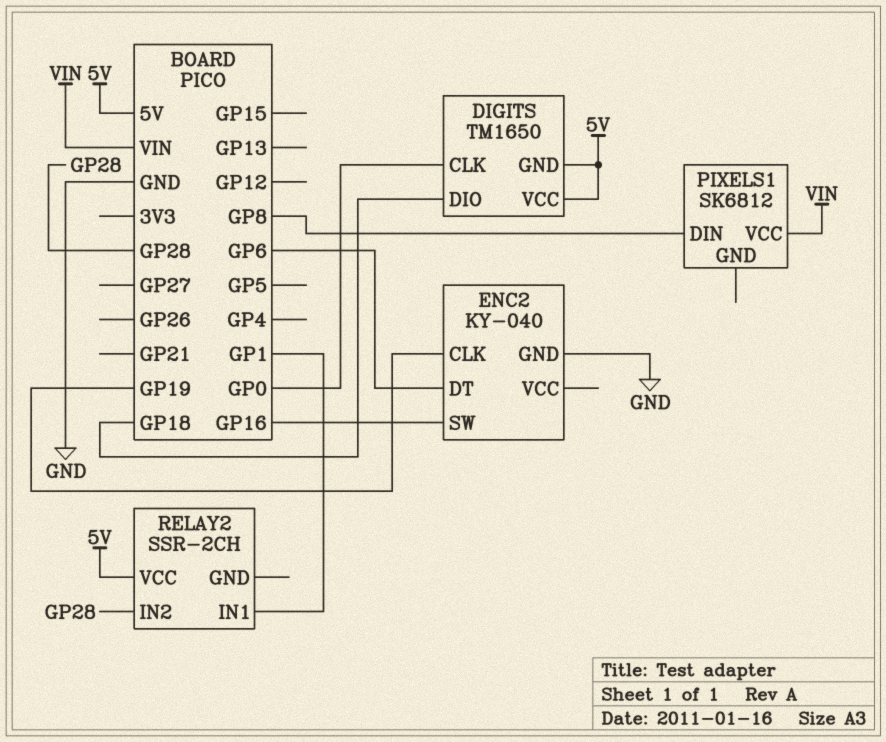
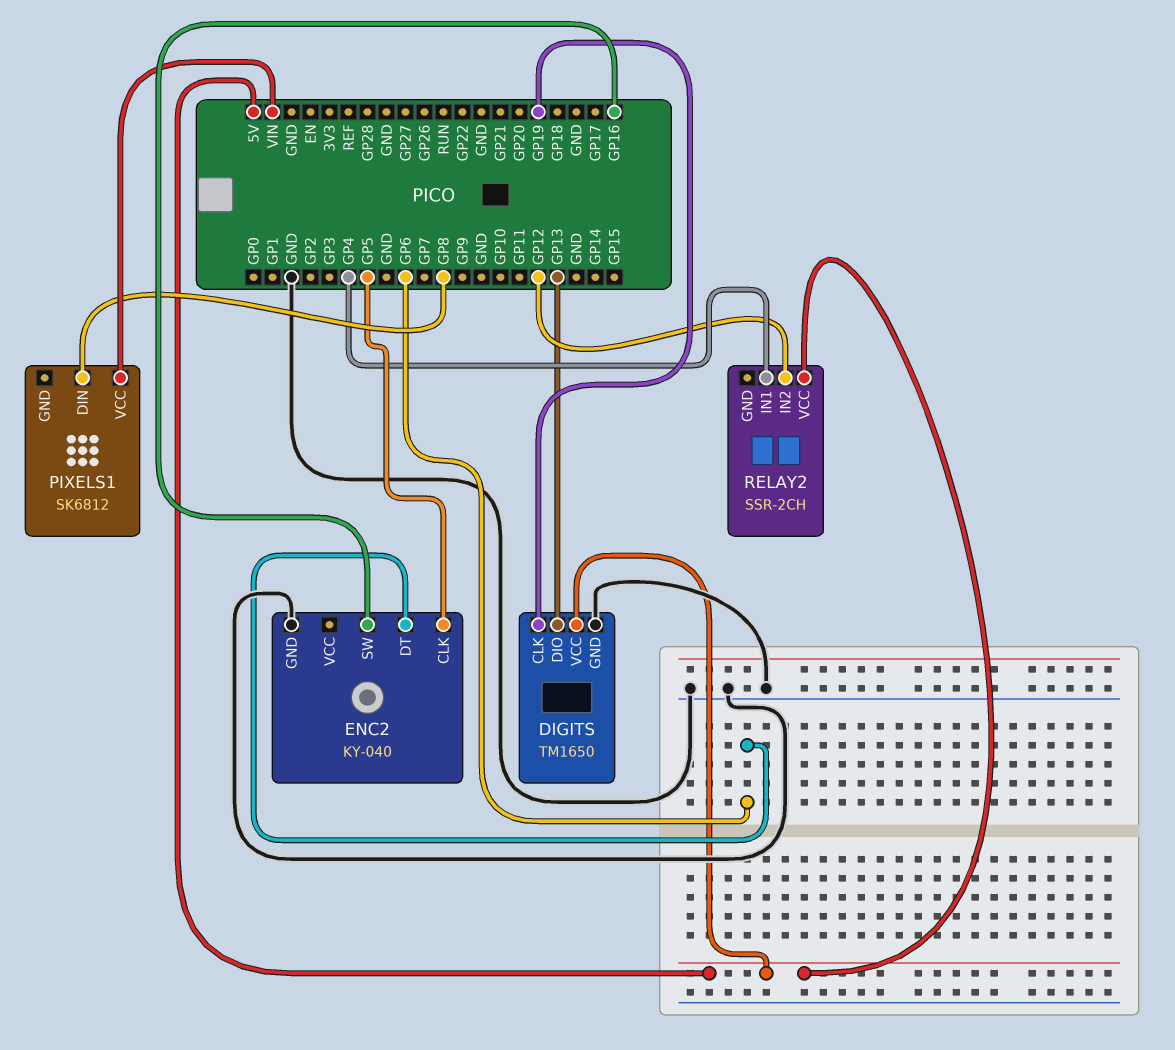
DIGITS pin CLK: GP0 -> GP19
DIGITS pin DIO: GP18 -> GP13
DIGITS pin GND: 5V -> GND
ENC2 pin CLK: GP19 -> GP5
RELAY2 pin IN1: GP1 -> GP4
RELAY2 pin IN2: GP28 -> GP12

